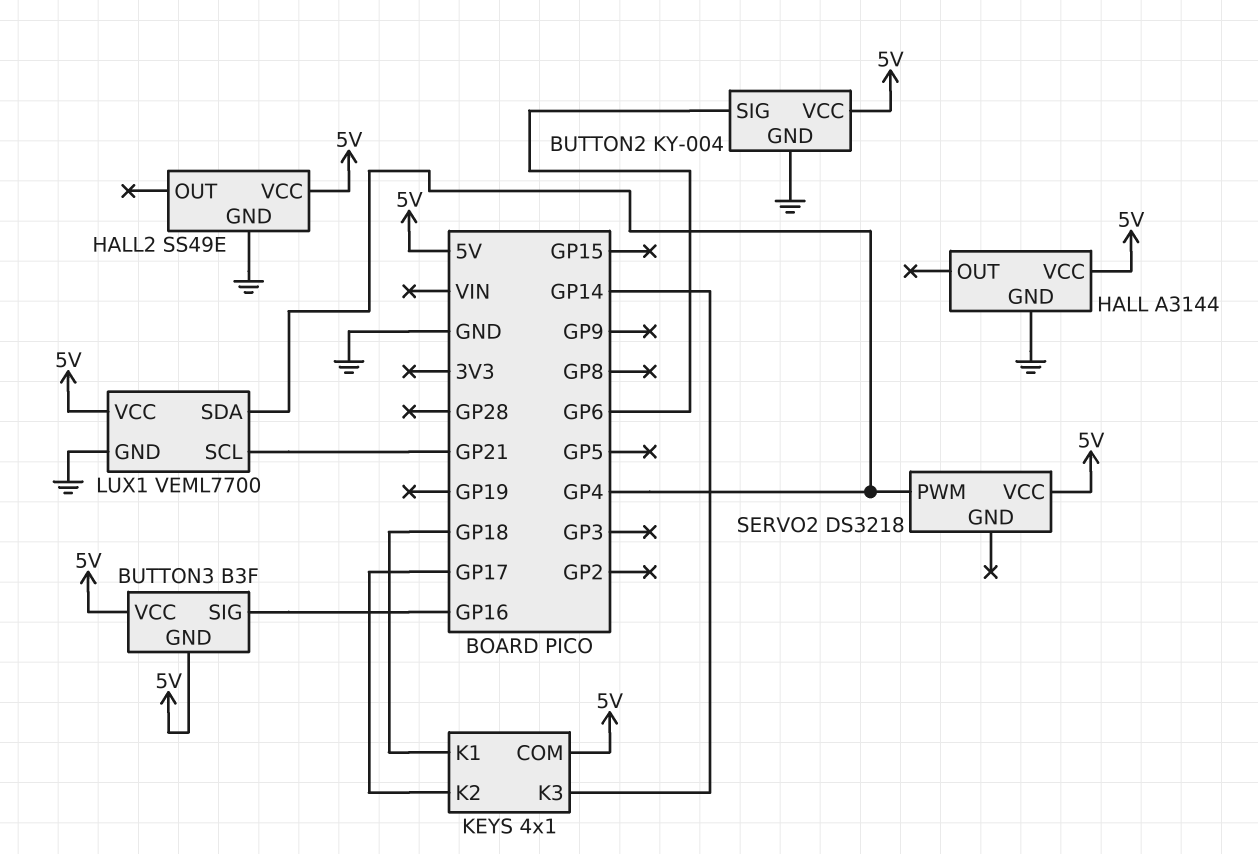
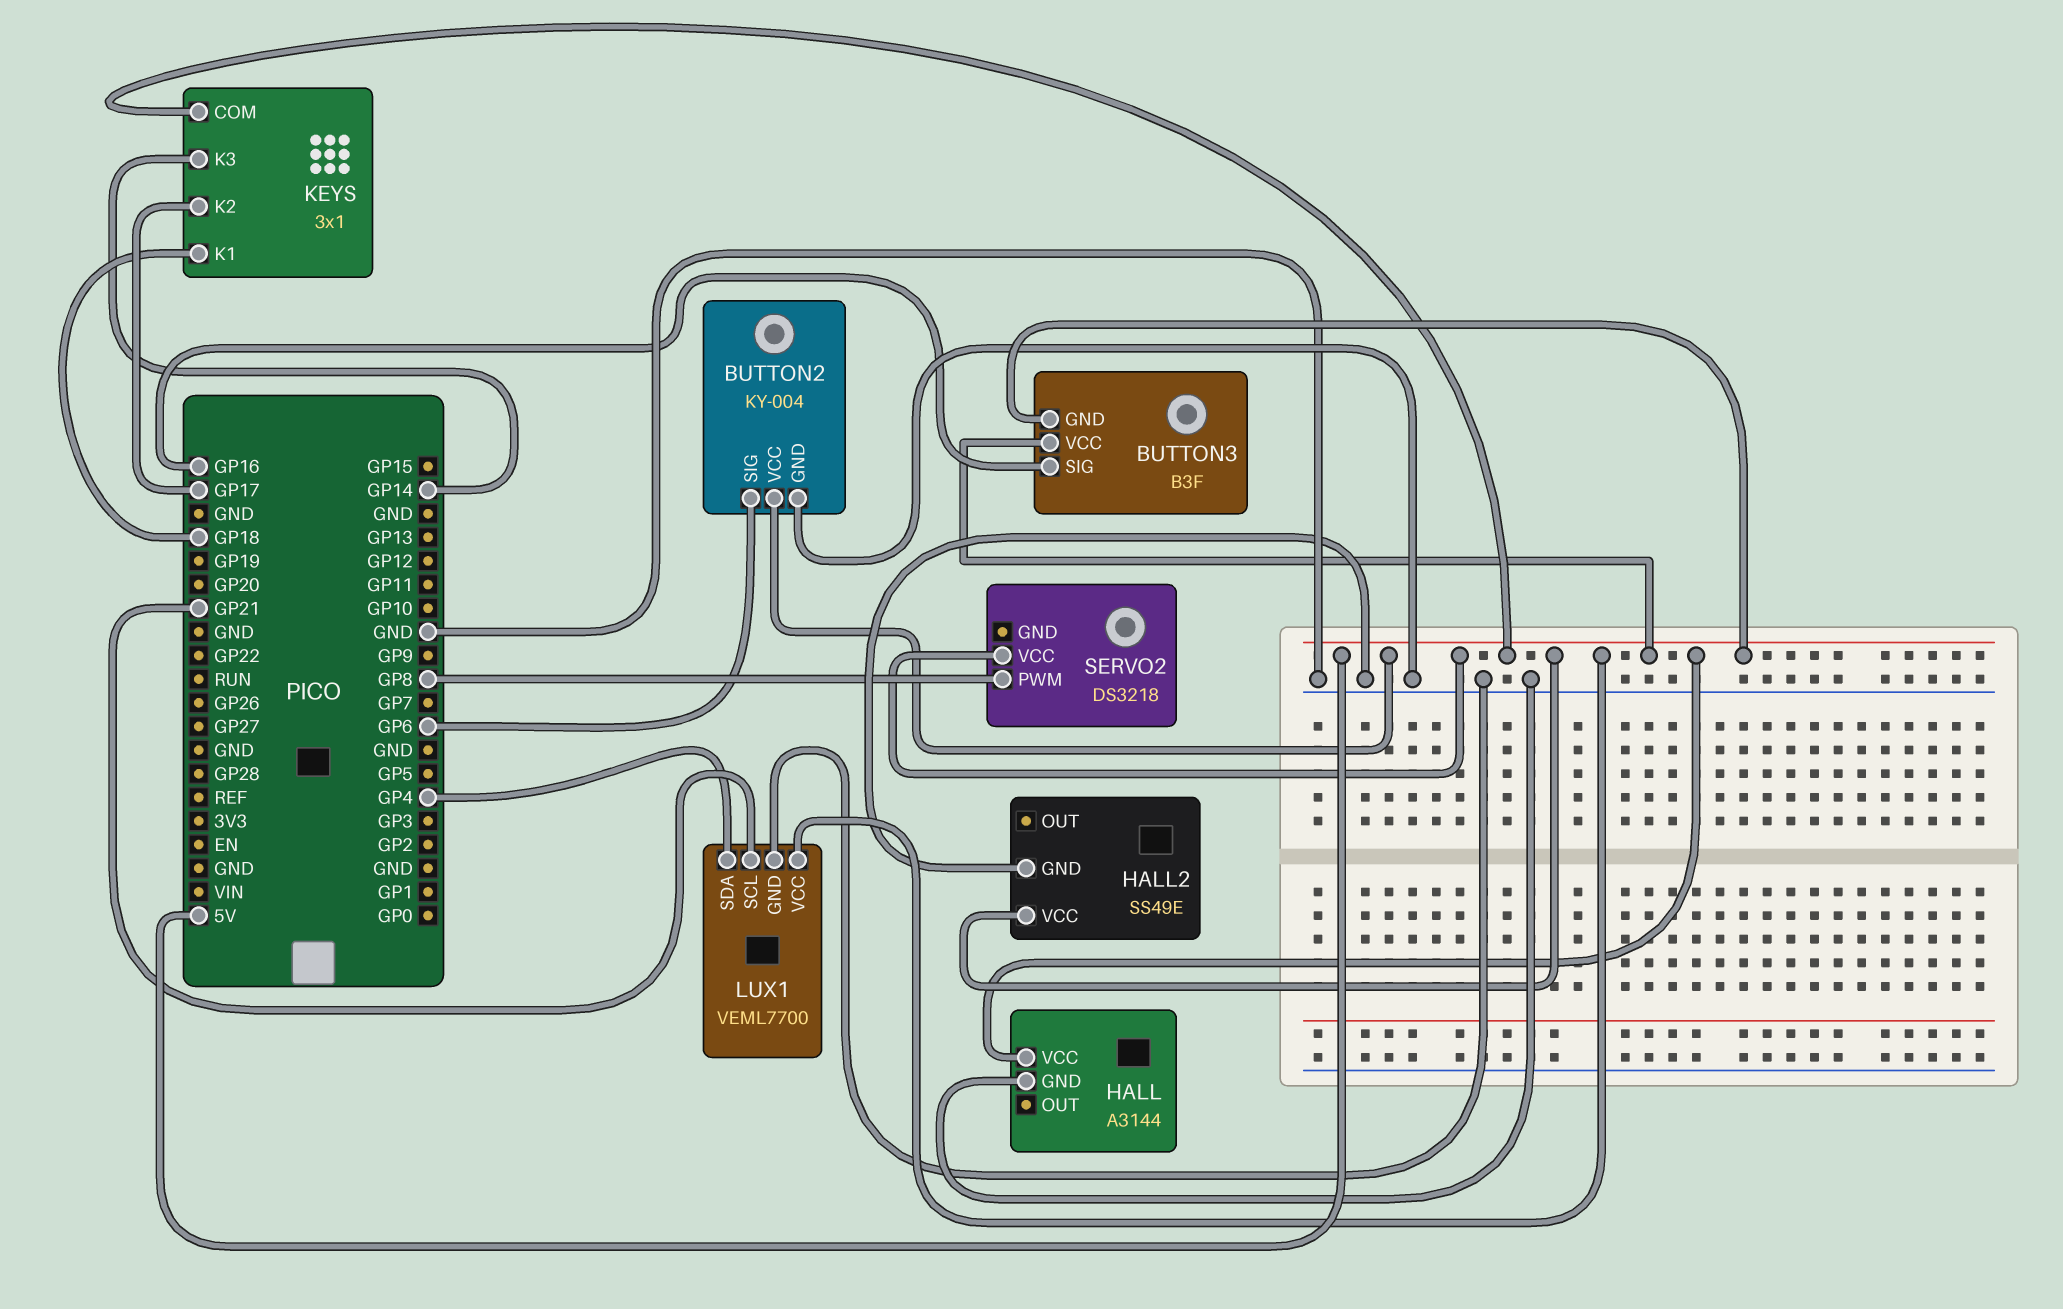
KEYS: 4x1 -> 3x1
SERVO2 pin PWM: GP4 -> GP8

